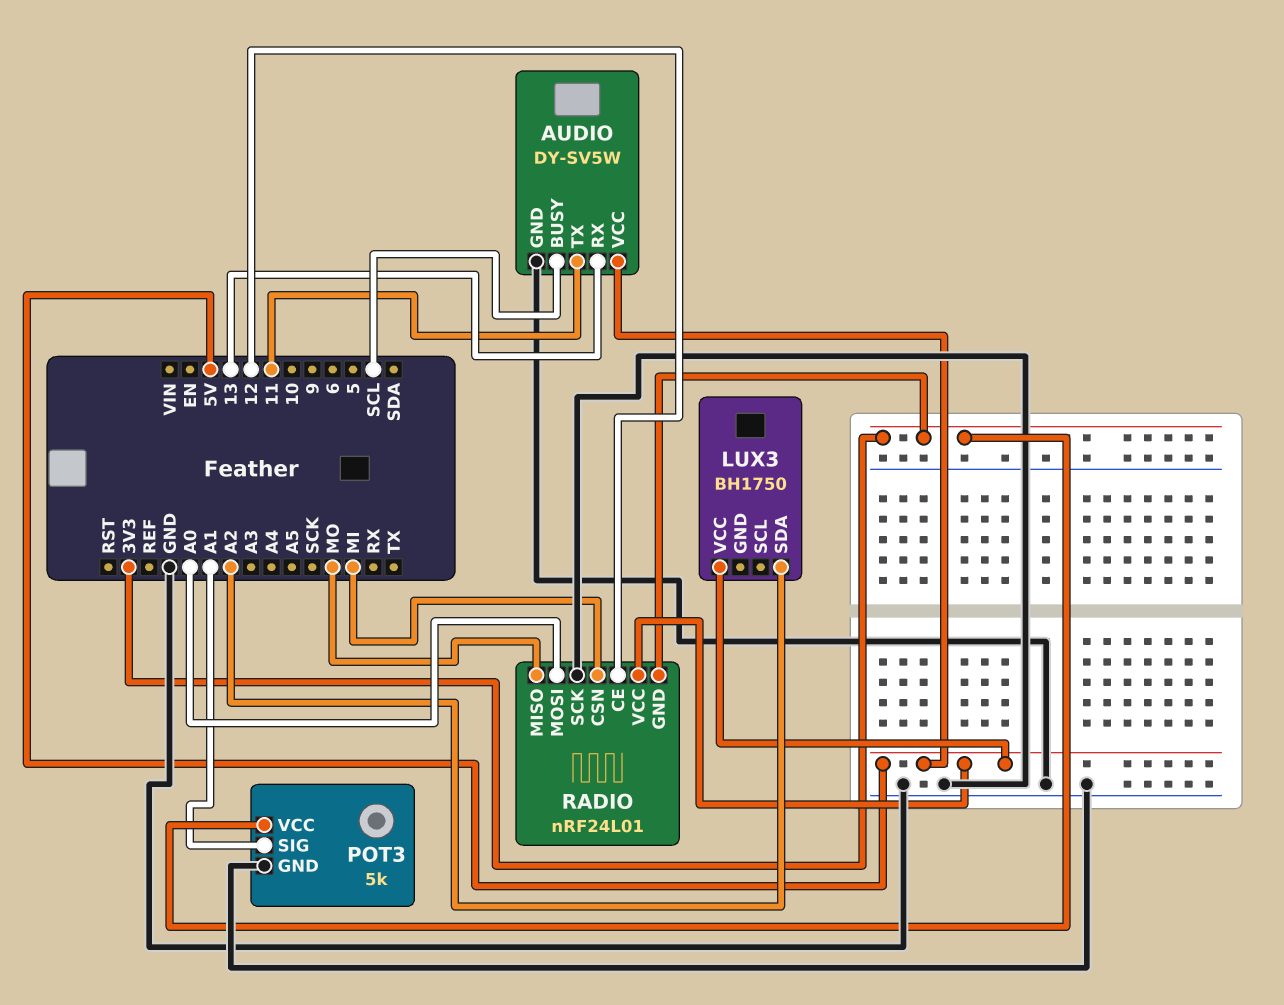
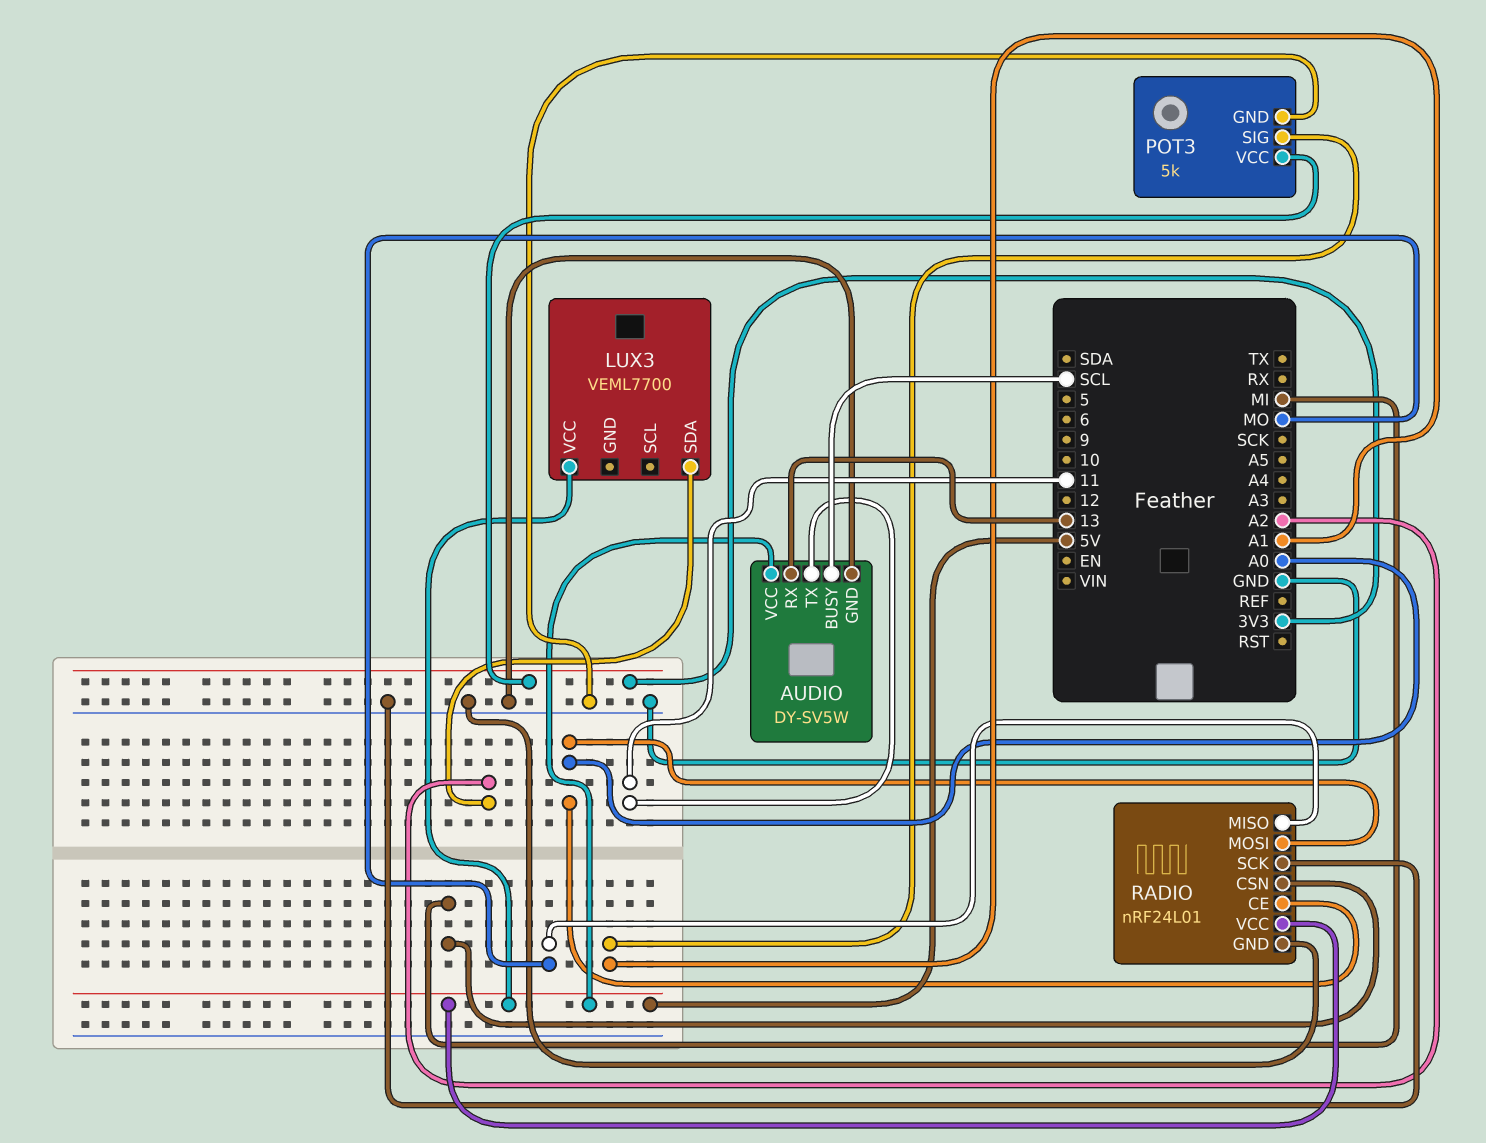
LUX3: BH1750 -> VEML7700
RADIO pin CE: 12 -> A0
RADIO pin GND: 3V3 -> GND

